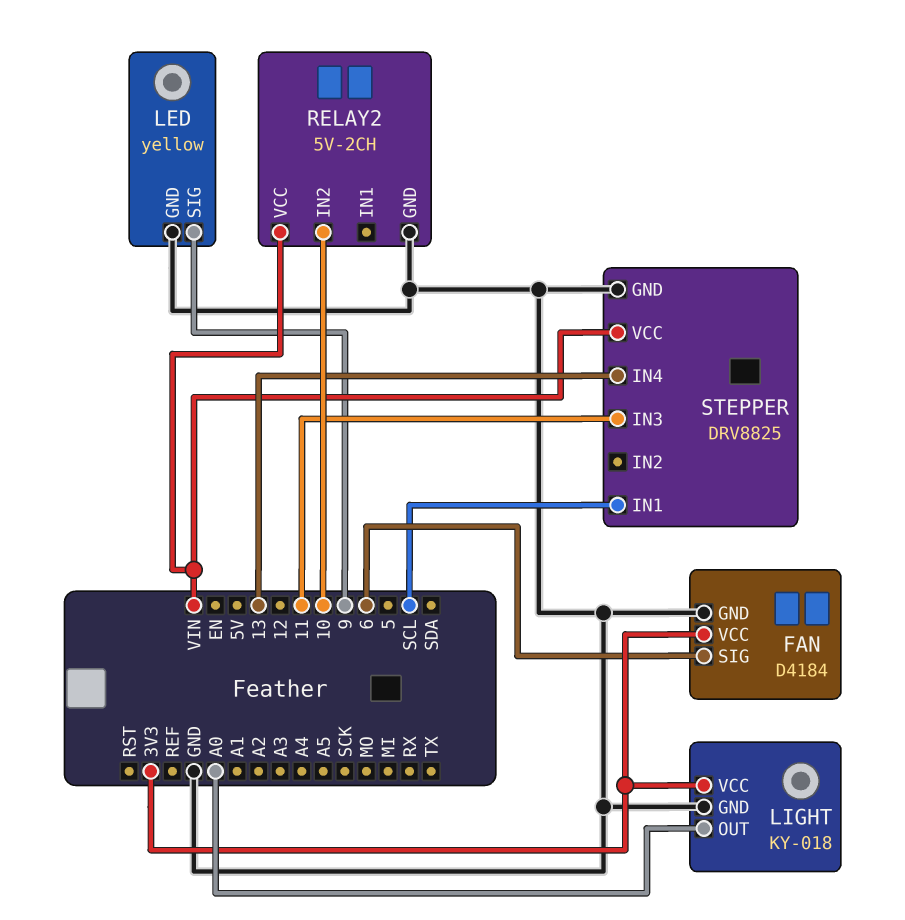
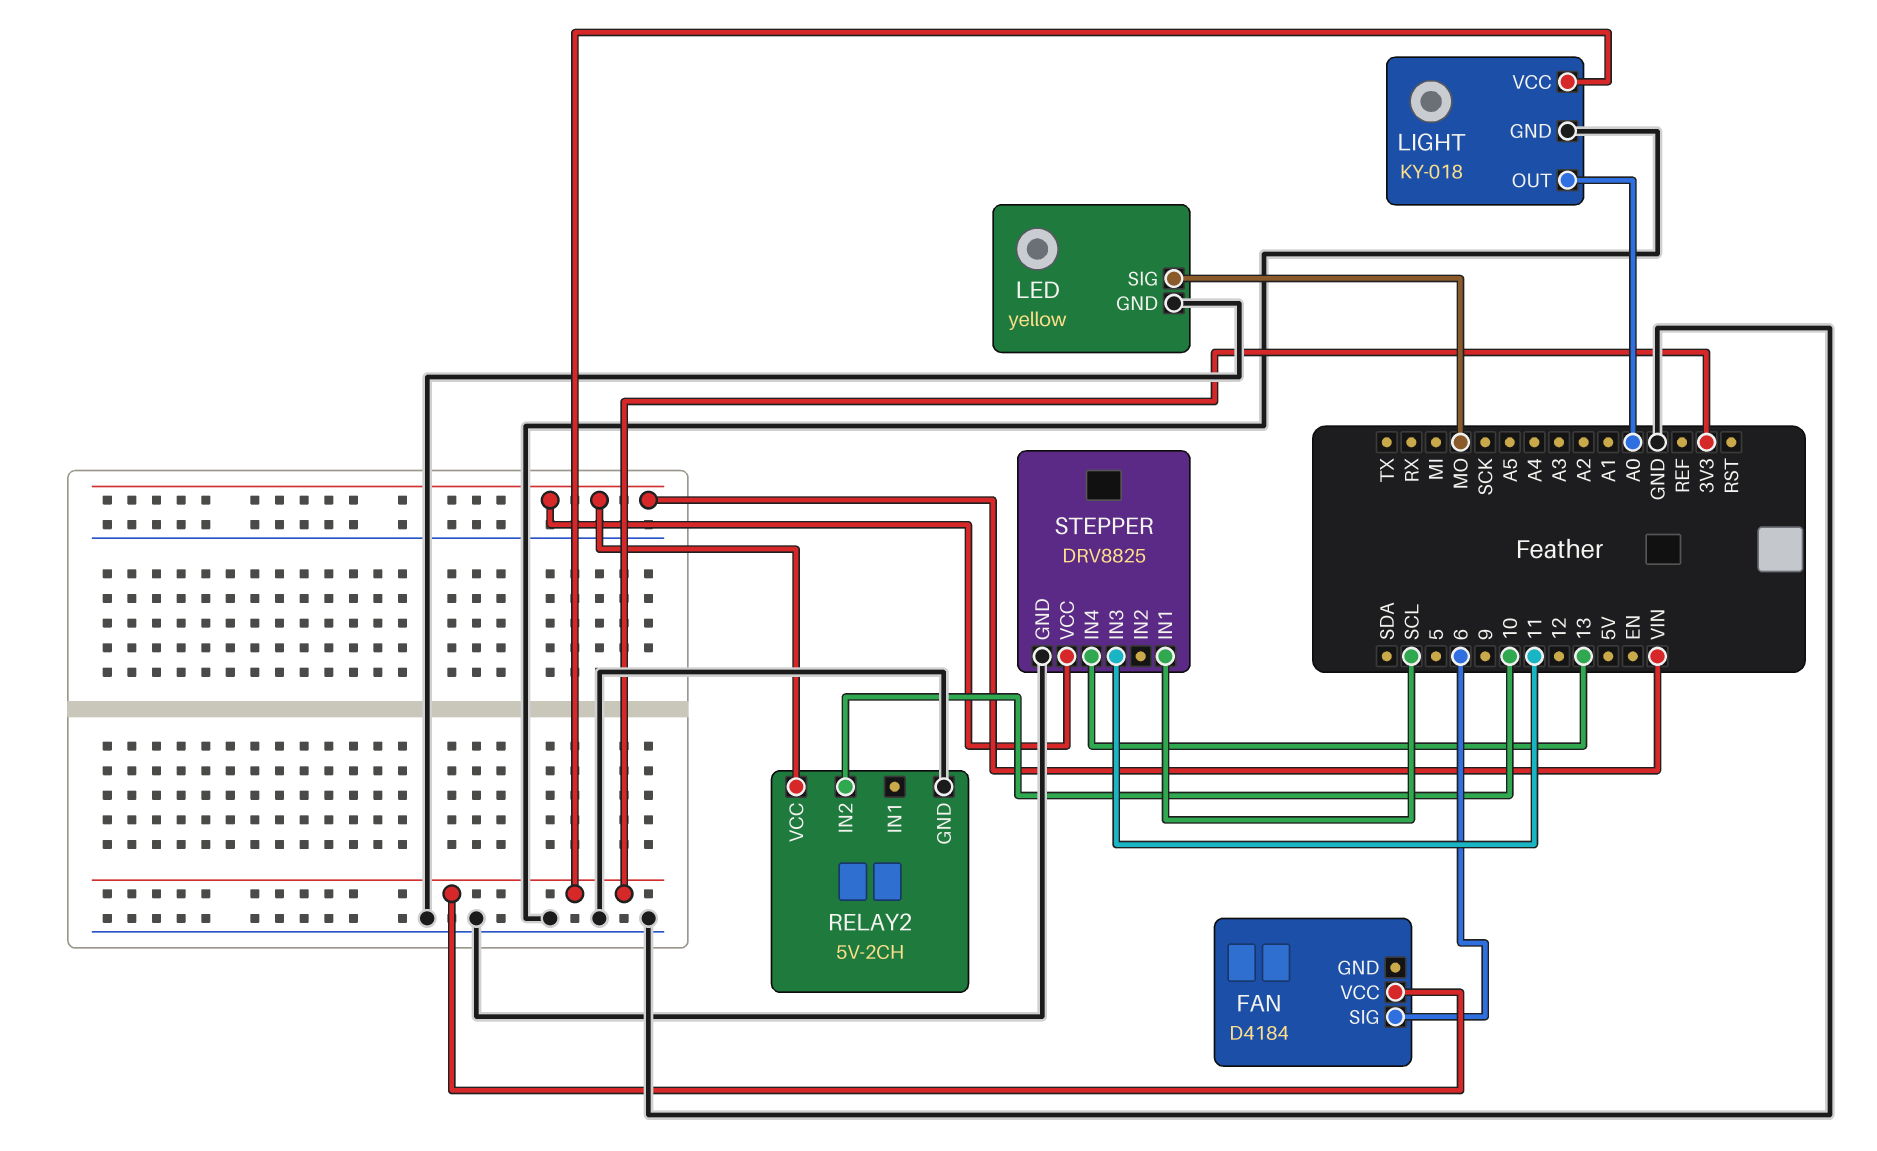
FAN pin GND: GND -> none
LED pin SIG: 9 -> MO

